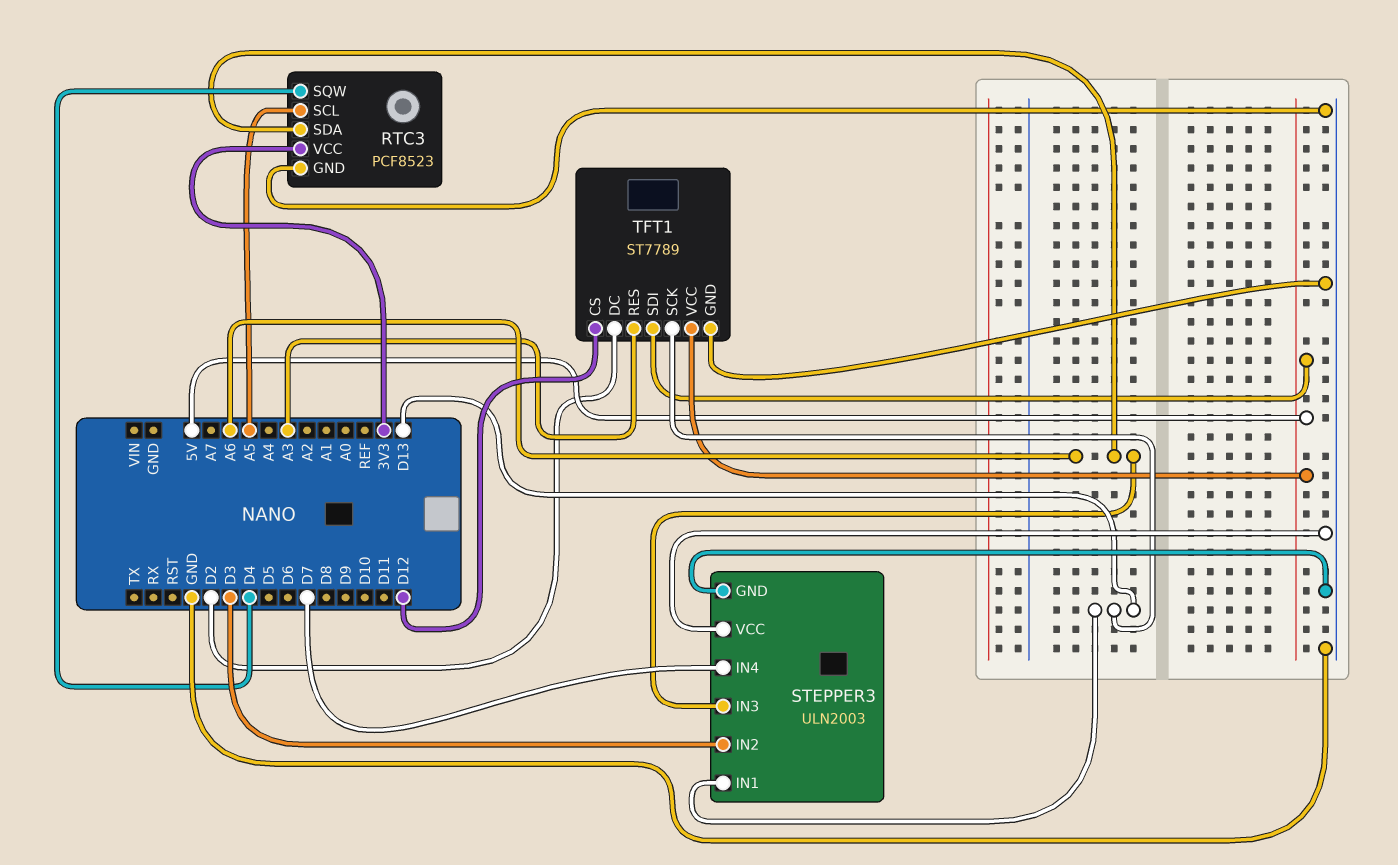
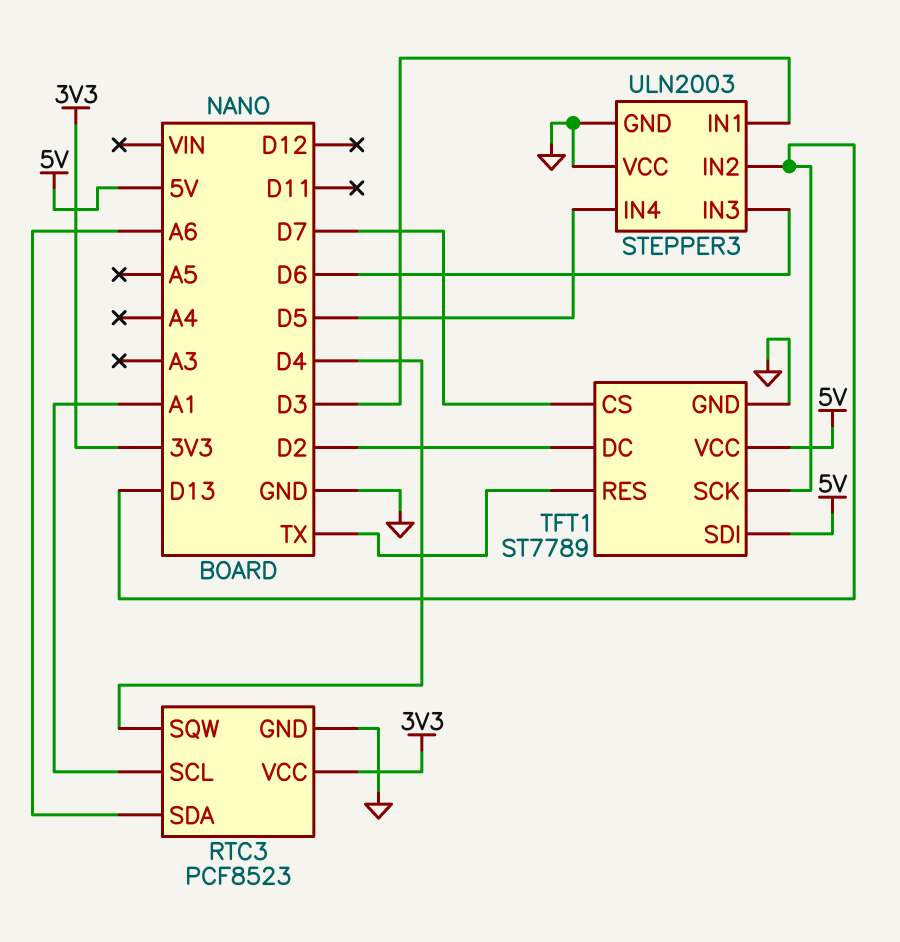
RTC3 pin SCL: A5 -> A1
STEPPER3 pin IN1: D13 -> D3
STEPPER3 pin IN2: D3 -> D13
STEPPER3 pin IN3: A6 -> D6
STEPPER3 pin IN4: D7 -> D5
TFT1 pin CS: D12 -> D7
TFT1 pin RES: A3 -> TX

